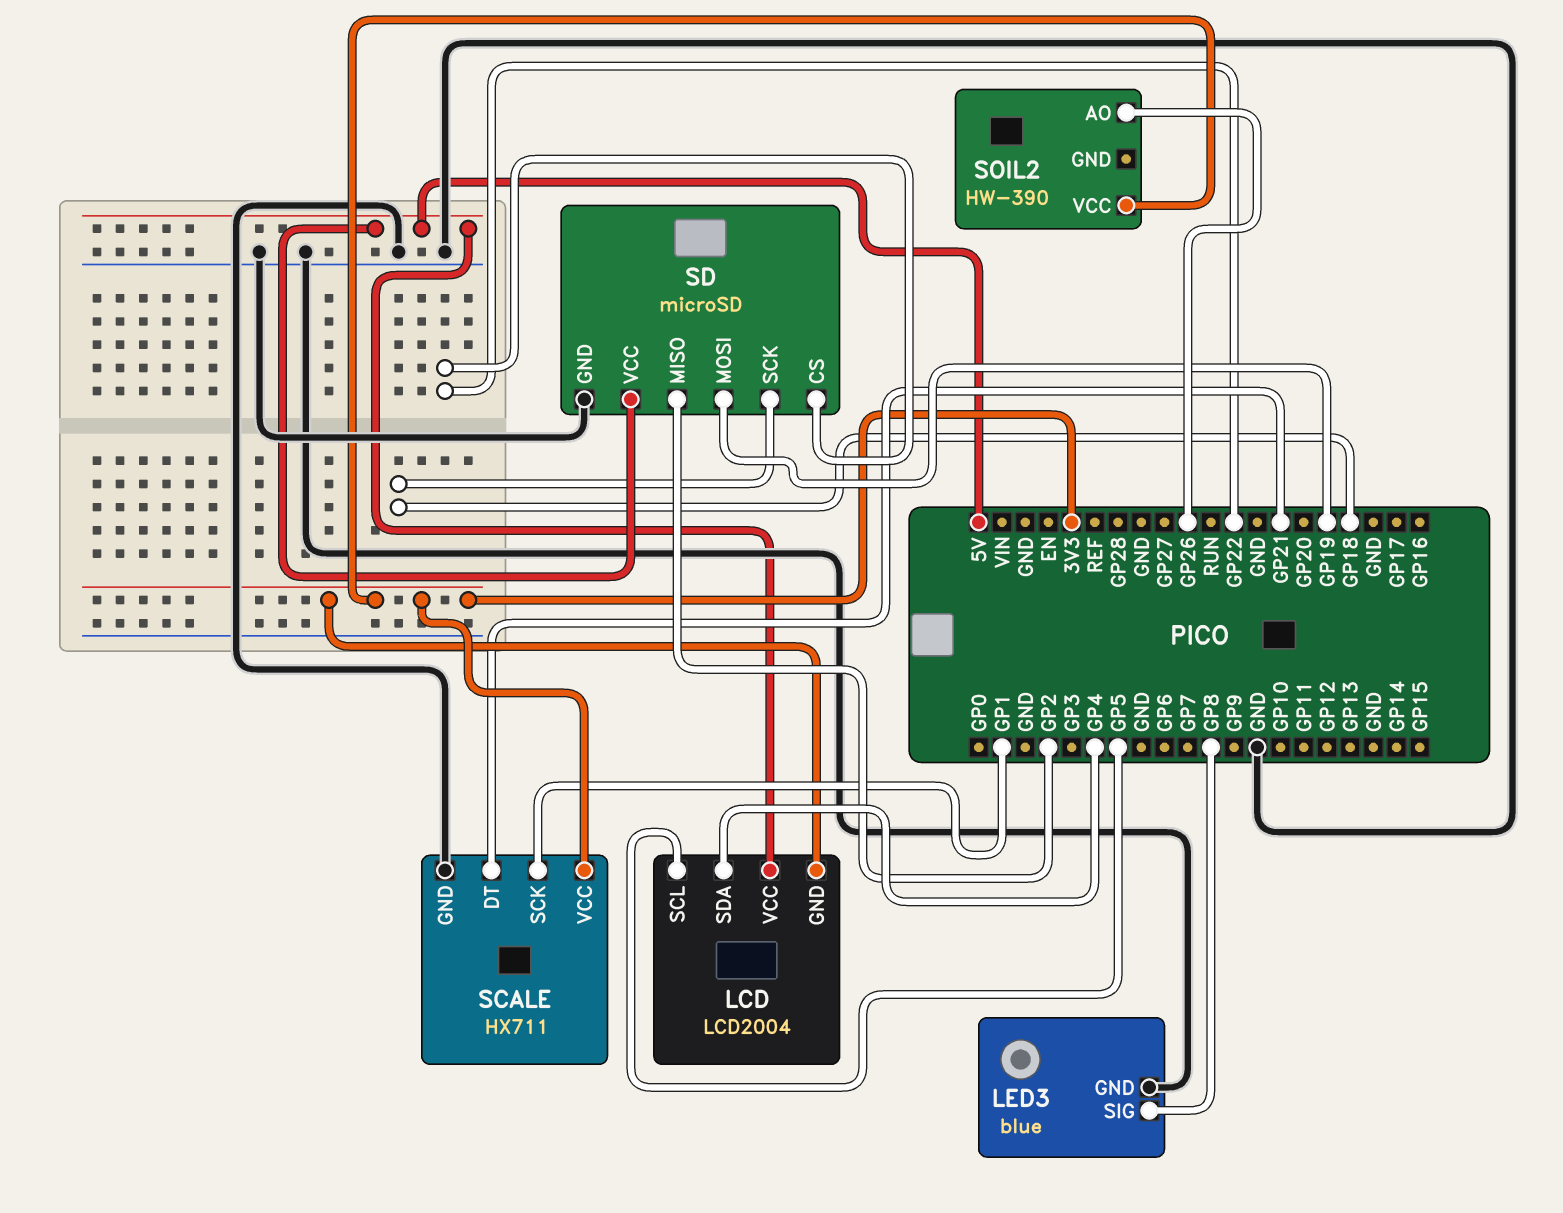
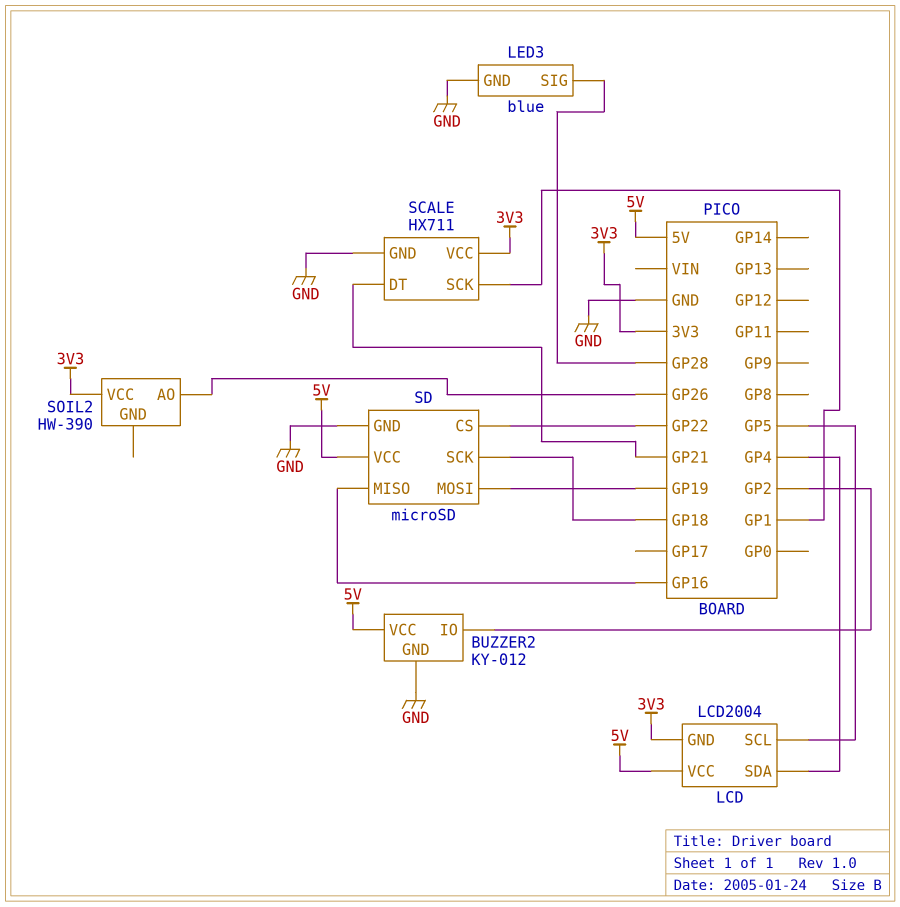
BUZZER2: none -> KY-012
BUZZER2 pin GND: none -> GND
BUZZER2 pin IO: none -> GP2
BUZZER2 pin VCC: none -> 5V
LED3 pin SIG: GP8 -> GP28
SD pin MISO: GP2 -> GP16

